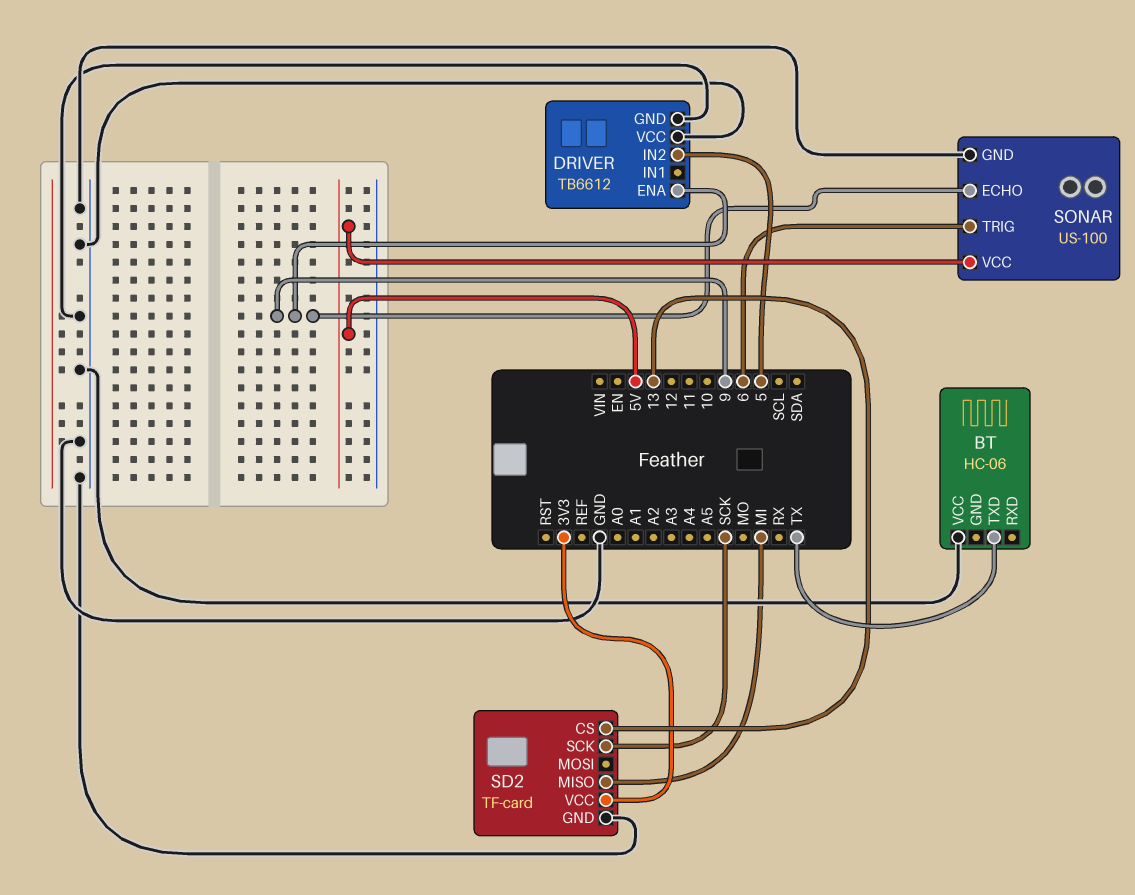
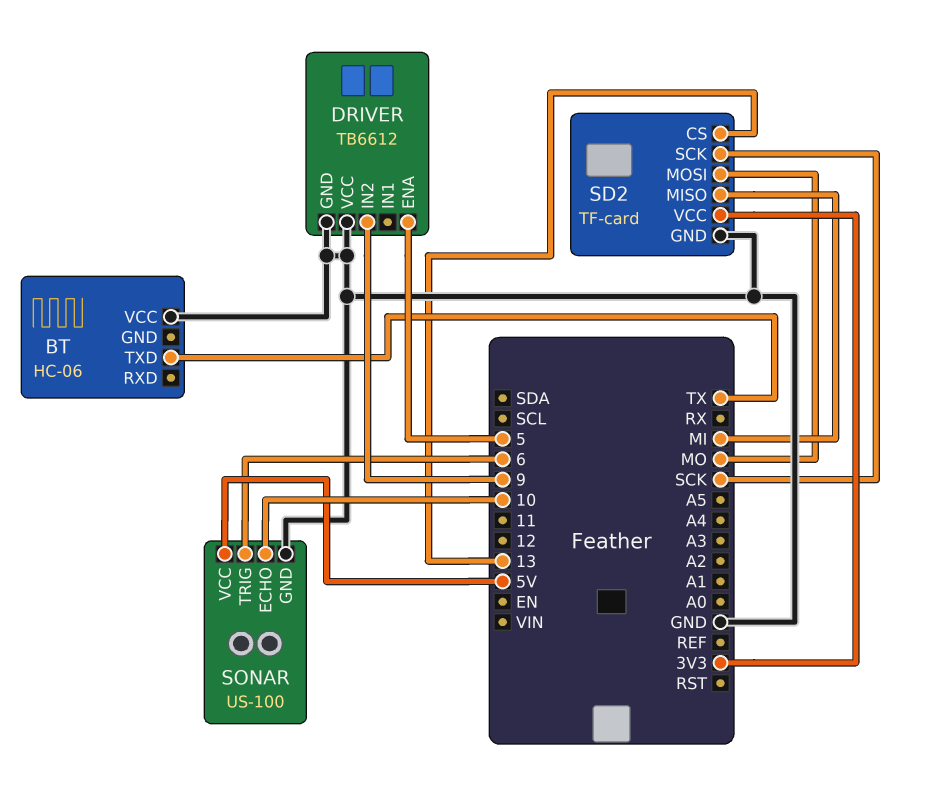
DRIVER pin ENA: 9 -> 5
DRIVER pin IN2: 5 -> 9
SD2 pin MOSI: none -> MO
SONAR pin ECHO: 9 -> 10

